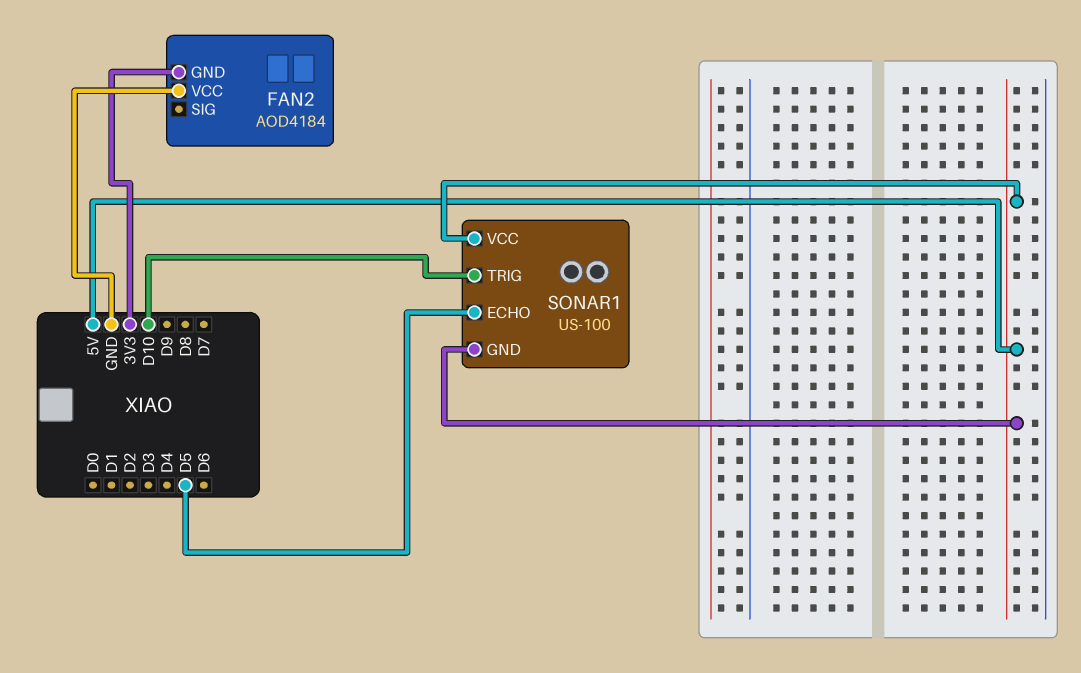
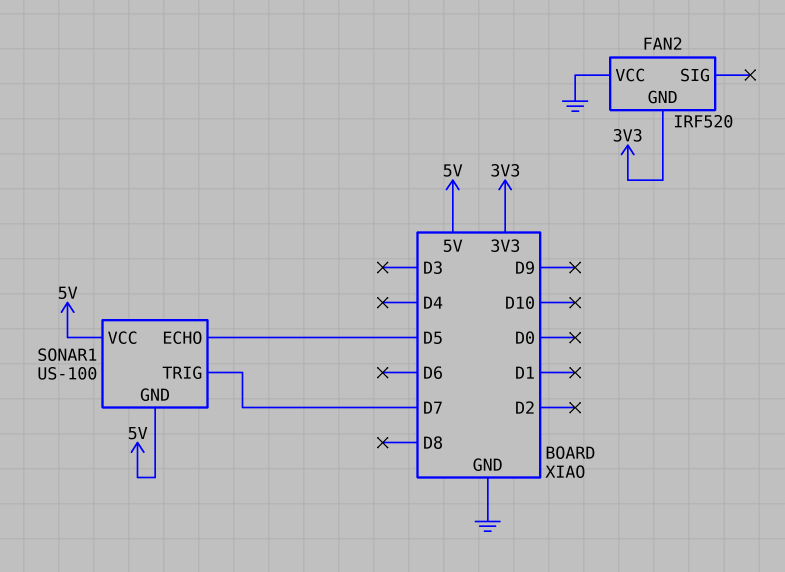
FAN2: AOD4184 -> IRF520
SONAR1 pin TRIG: D10 -> D7

